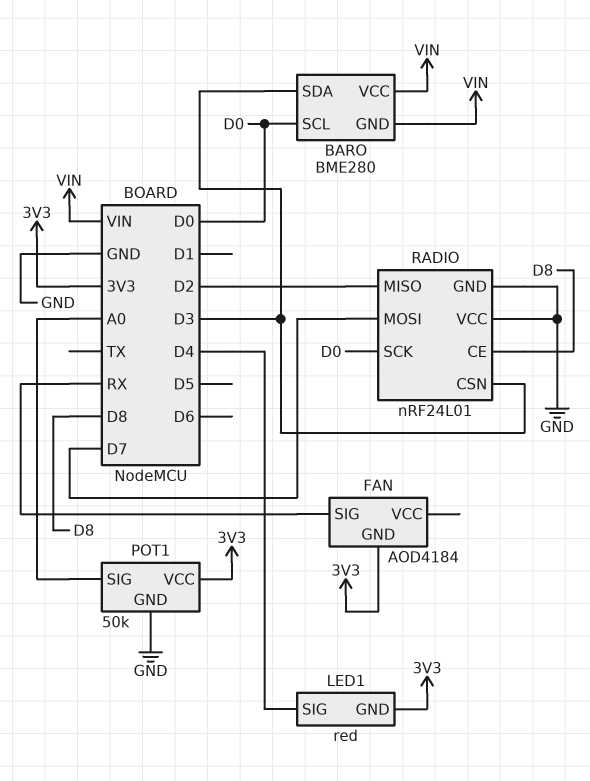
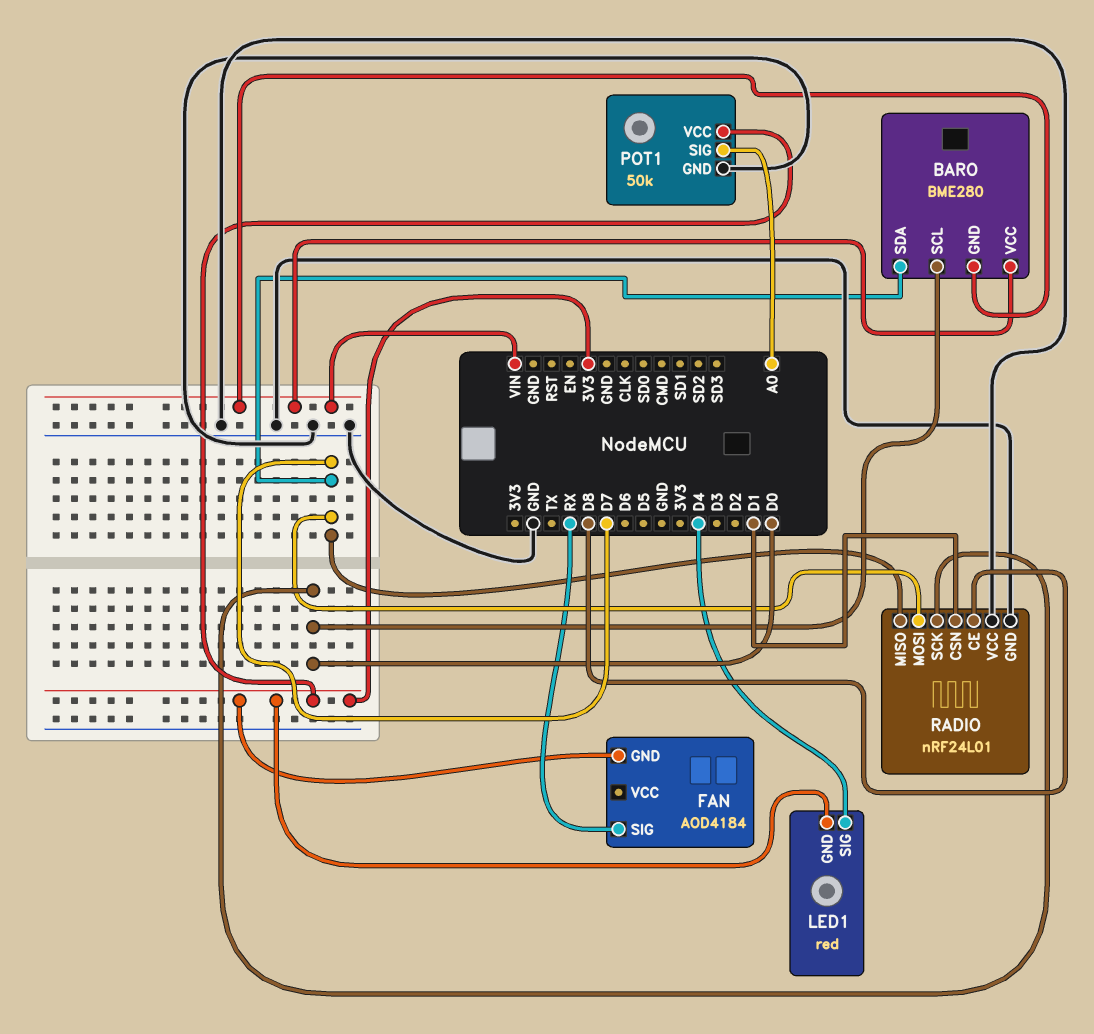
BARO pin SDA: D3 -> D7
RADIO pin CSN: D3 -> D1
RADIO pin MISO: D2 -> D7

